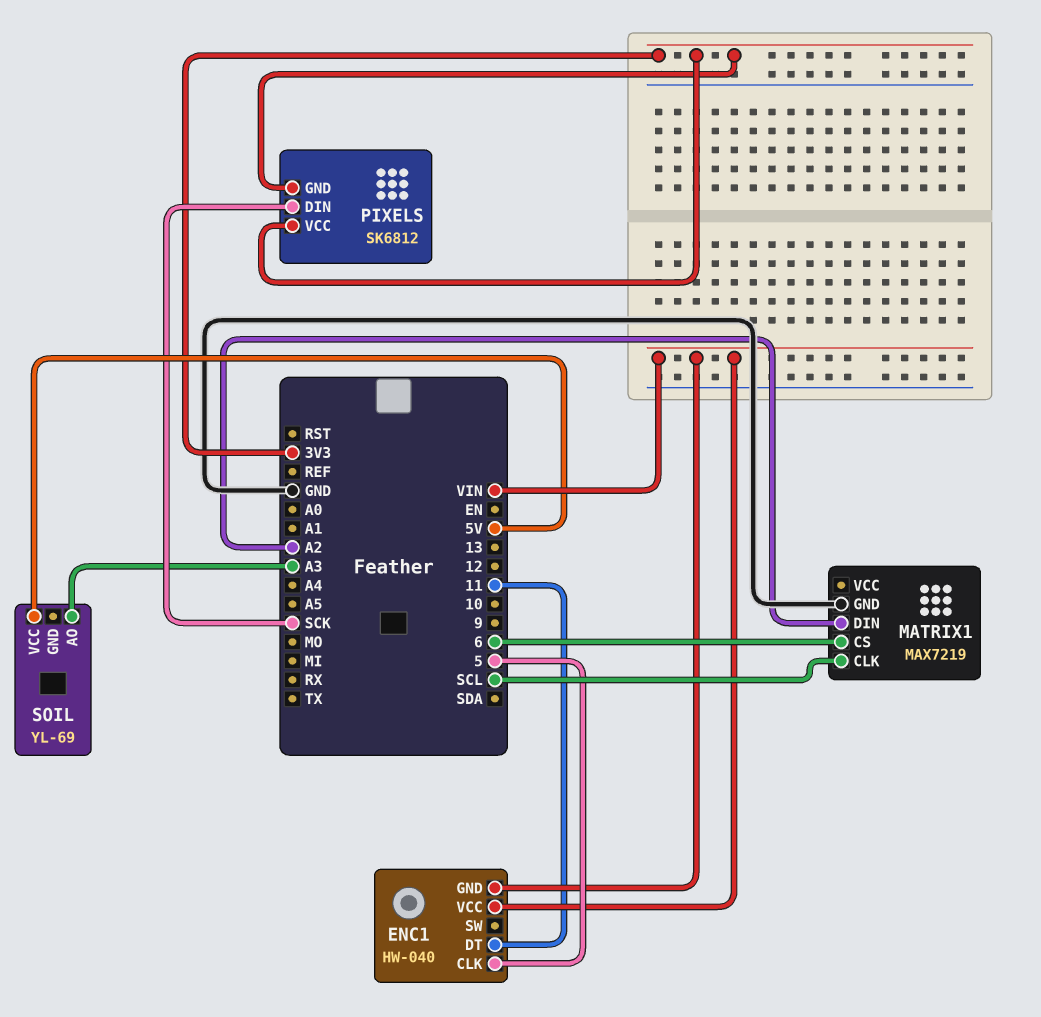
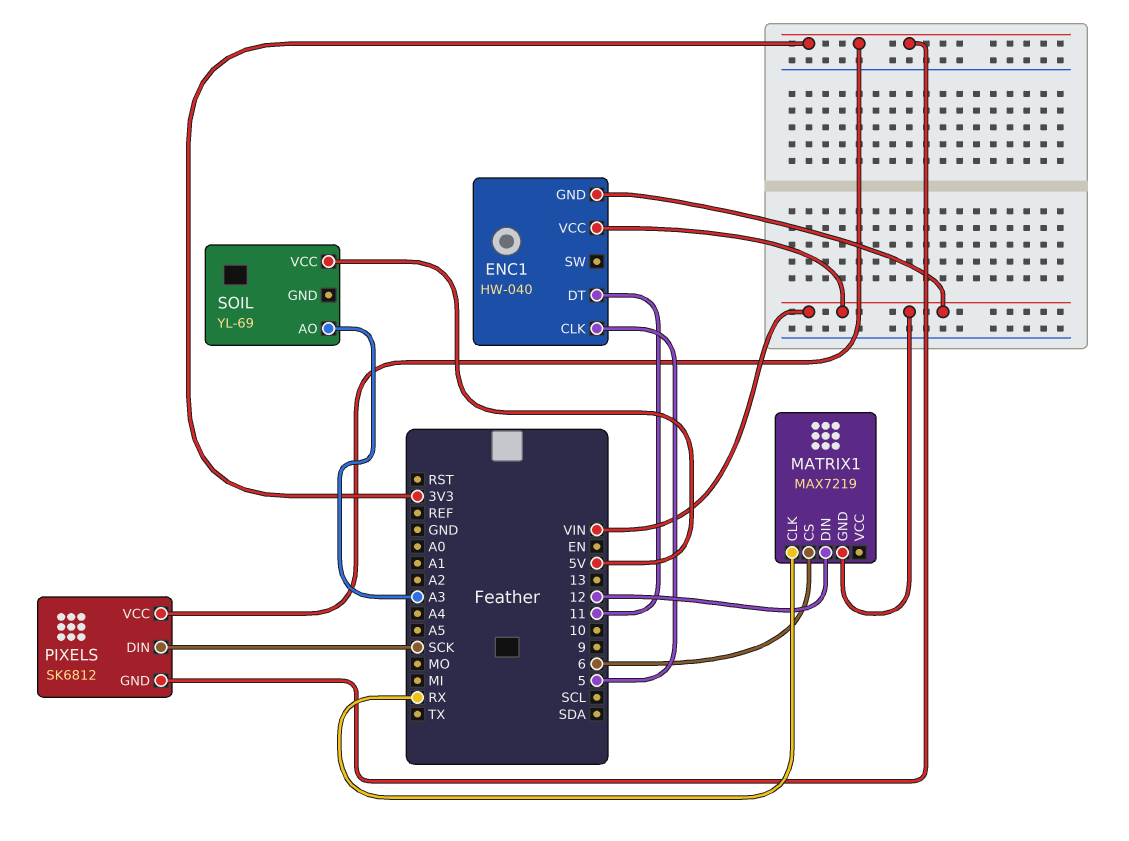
MATRIX1 pin CLK: SCL -> RX
MATRIX1 pin DIN: A2 -> 12
MATRIX1 pin GND: GND -> VIN

